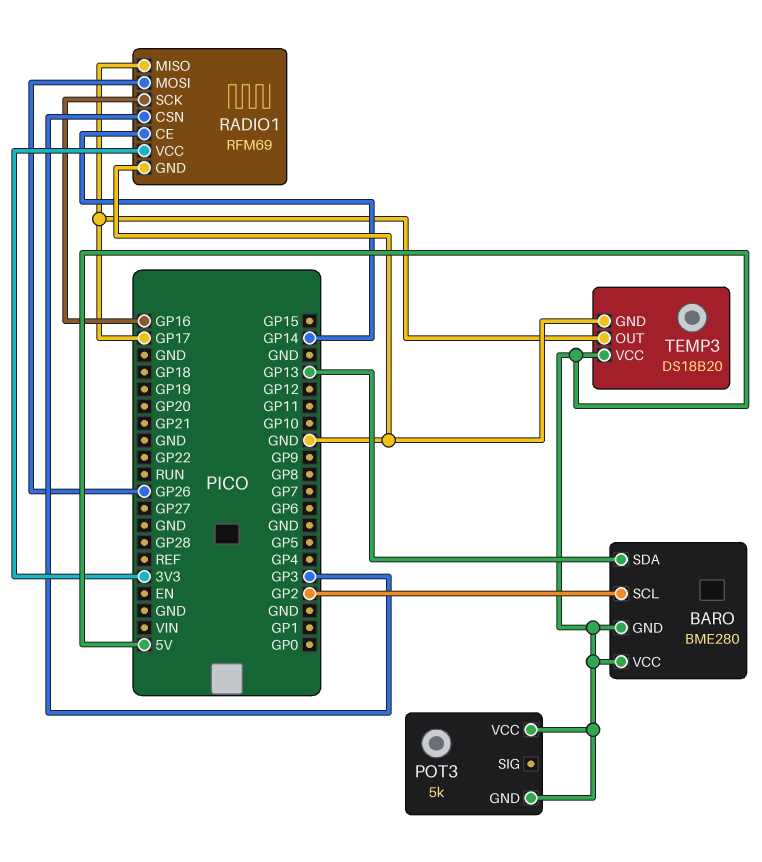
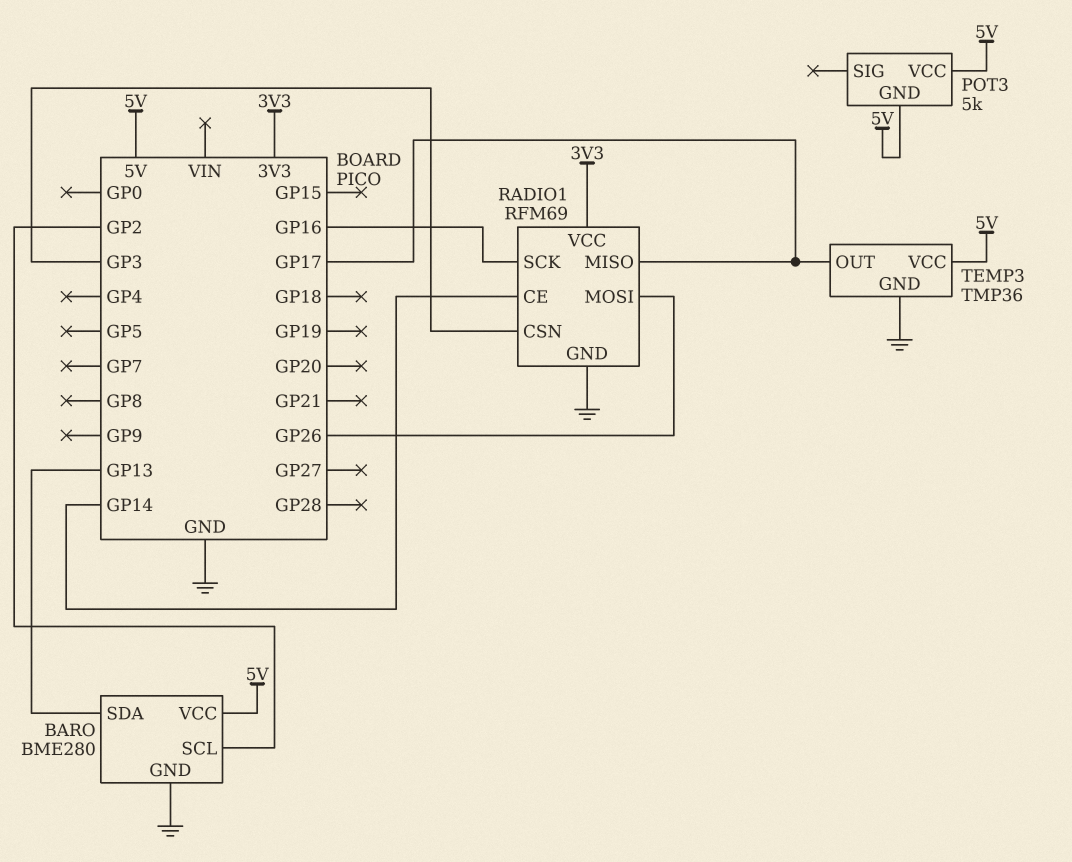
BARO pin GND: 5V -> GND
TEMP3: DS18B20 -> TMP36

